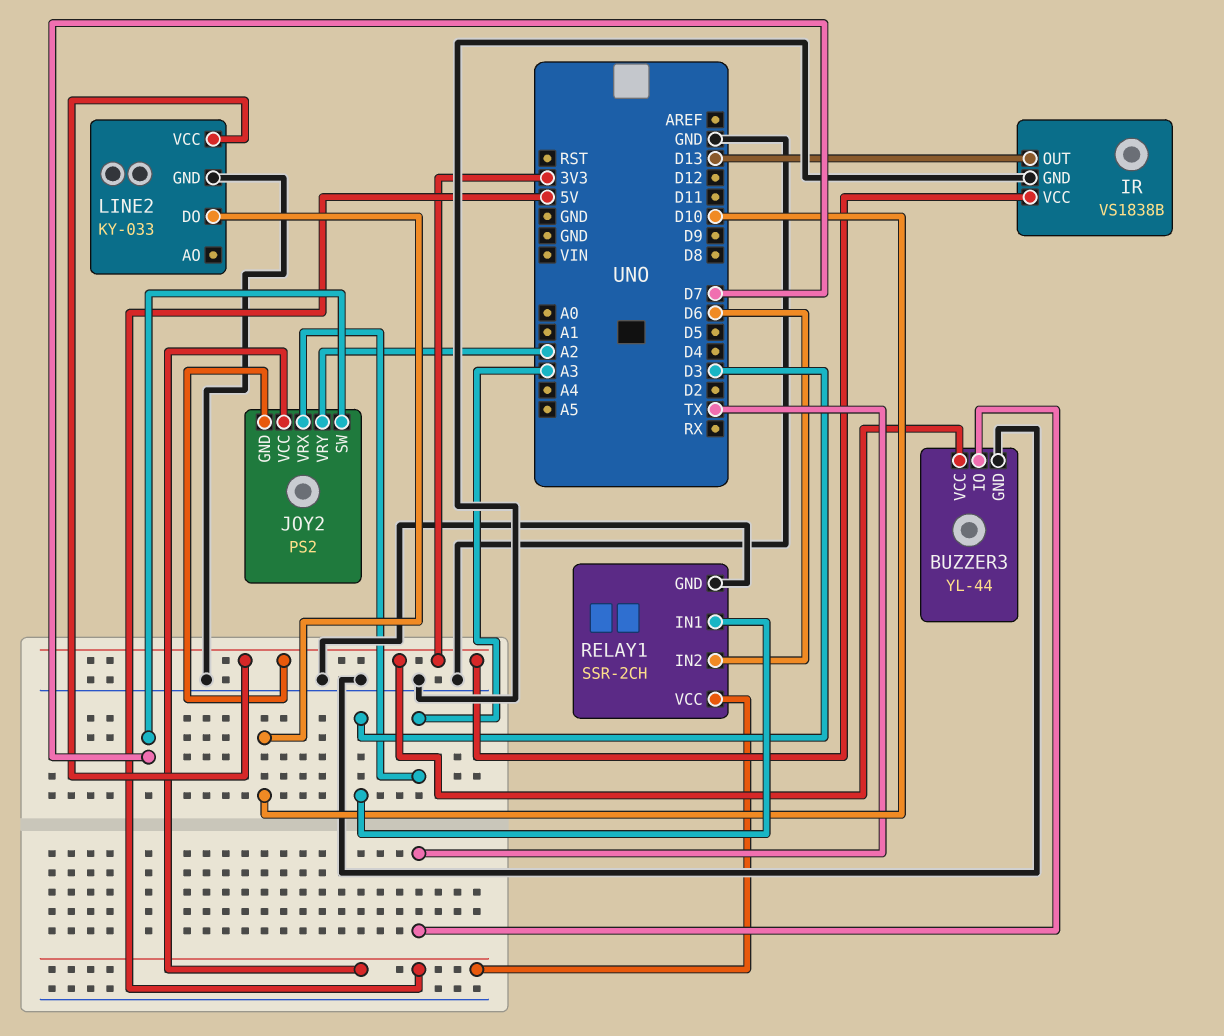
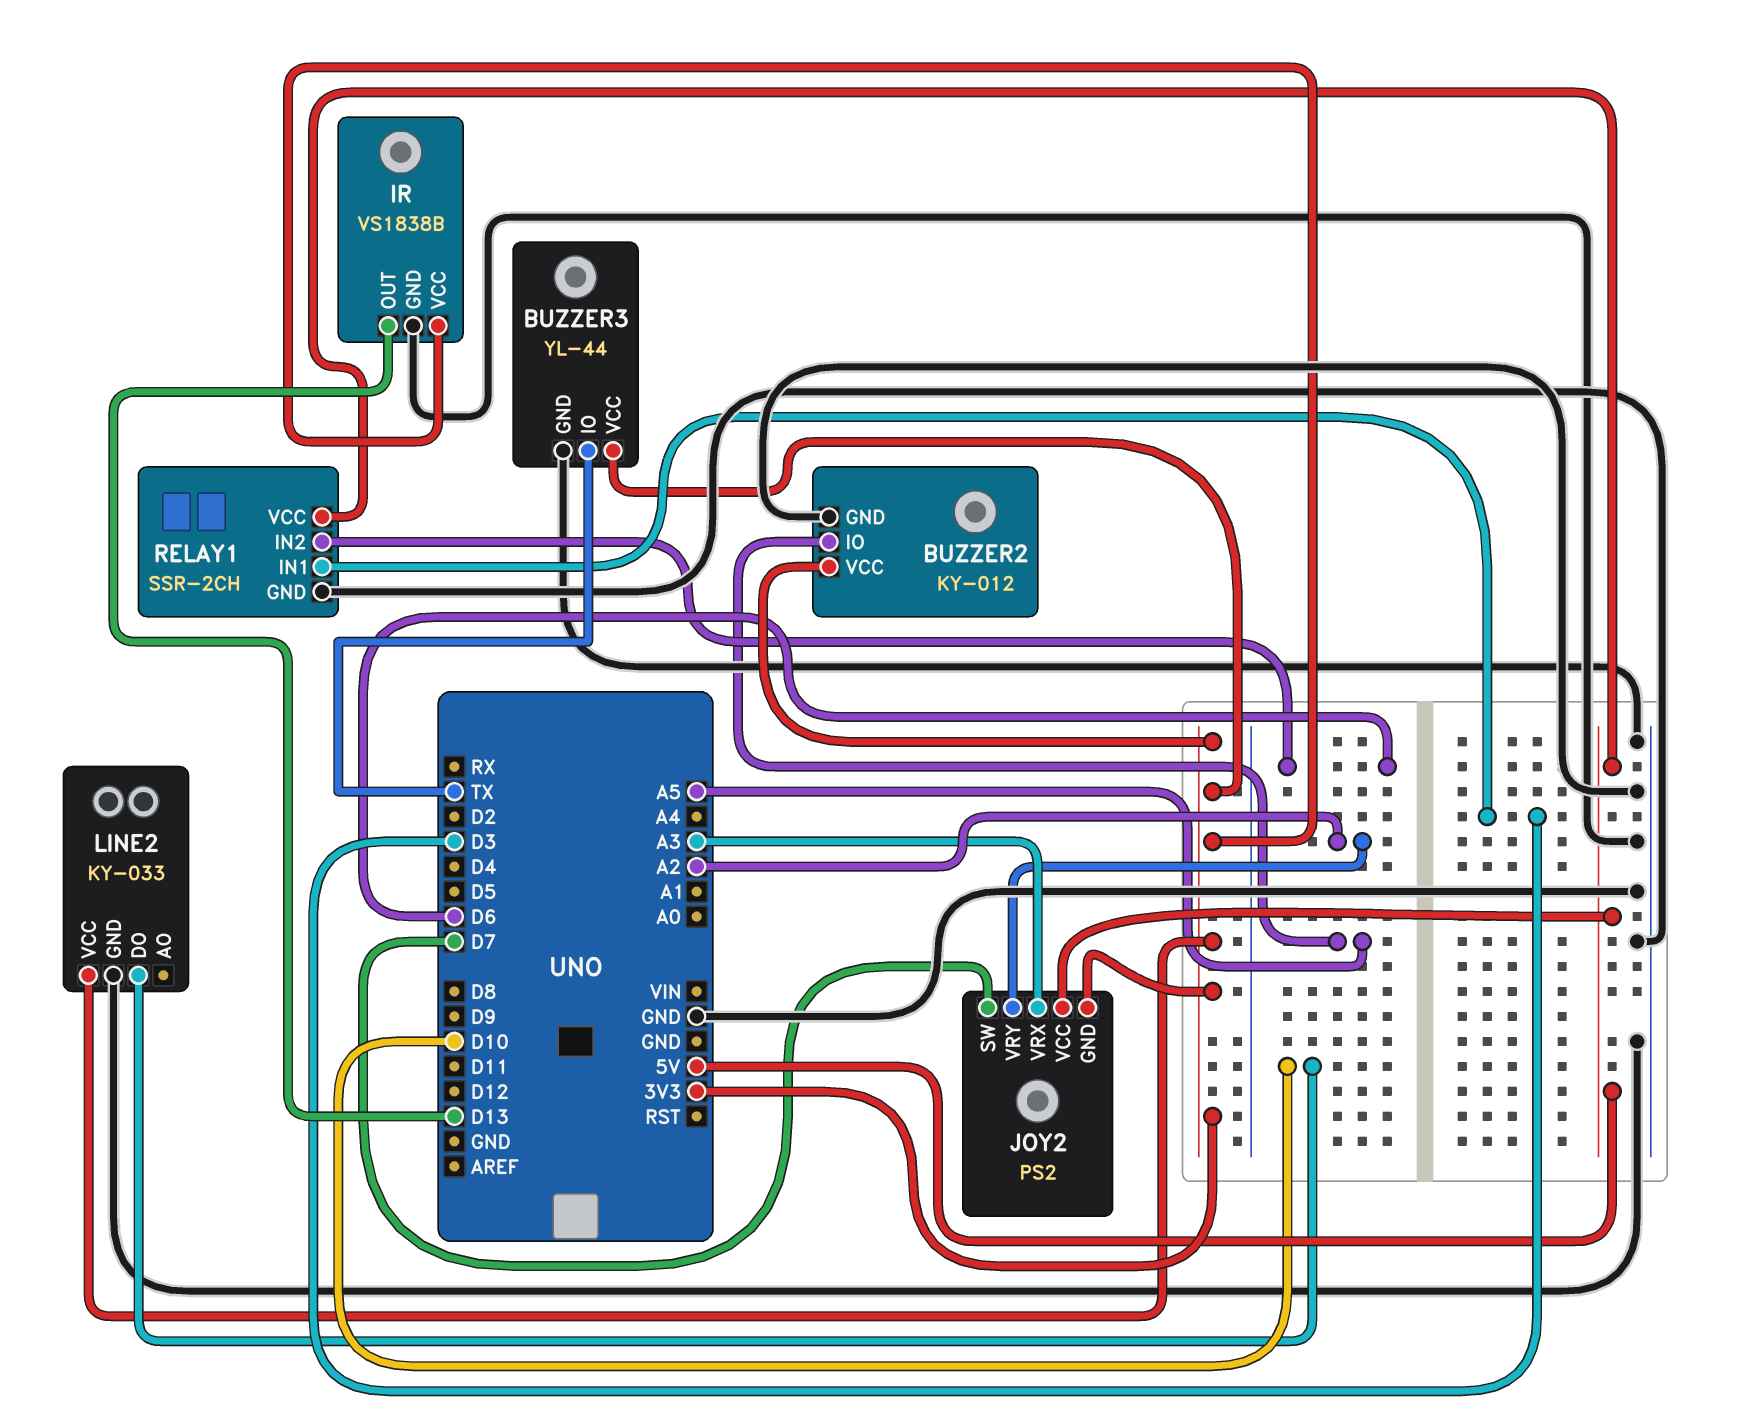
BUZZER2: none -> KY-012
BUZZER2 pin GND: none -> GND
BUZZER2 pin IO: none -> A5
BUZZER2 pin VCC: none -> 3V3

